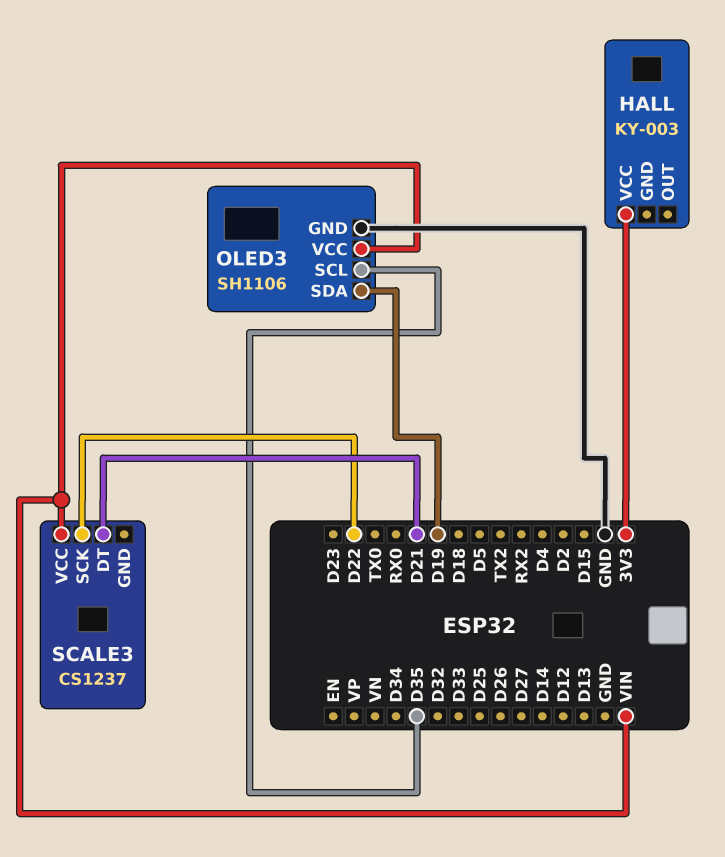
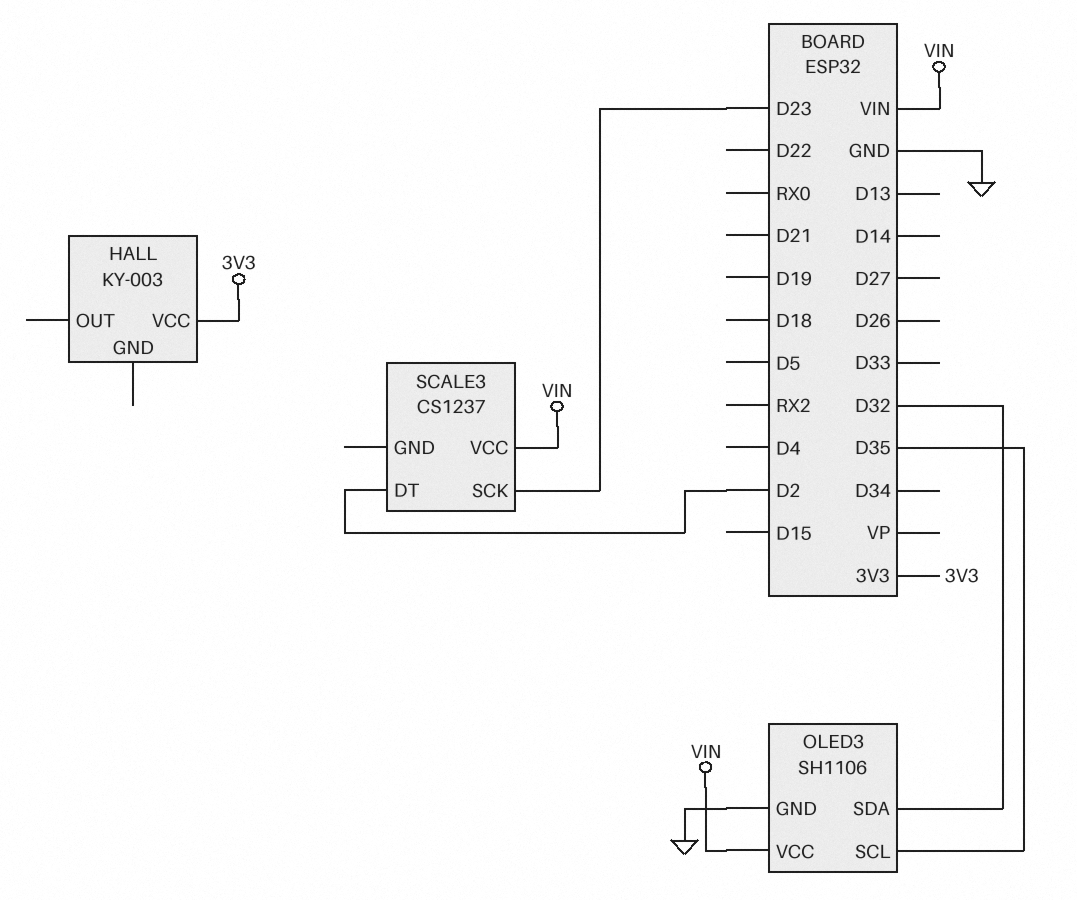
OLED3 pin SDA: D19 -> D32
SCALE3 pin DT: D21 -> D2
SCALE3 pin SCK: D22 -> D23

